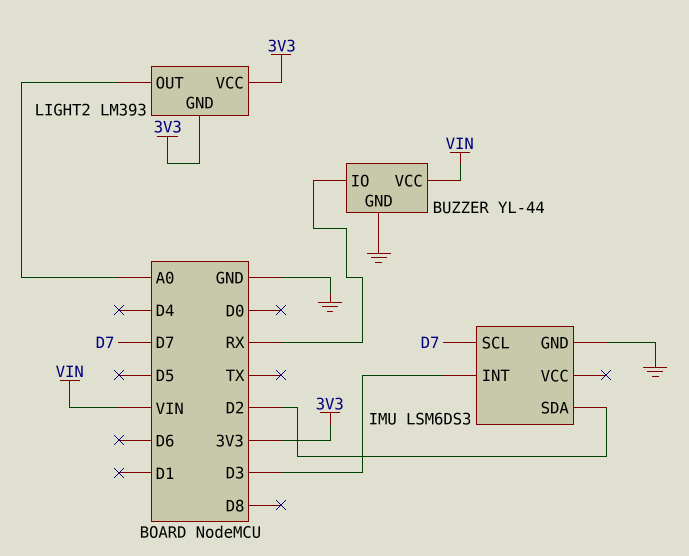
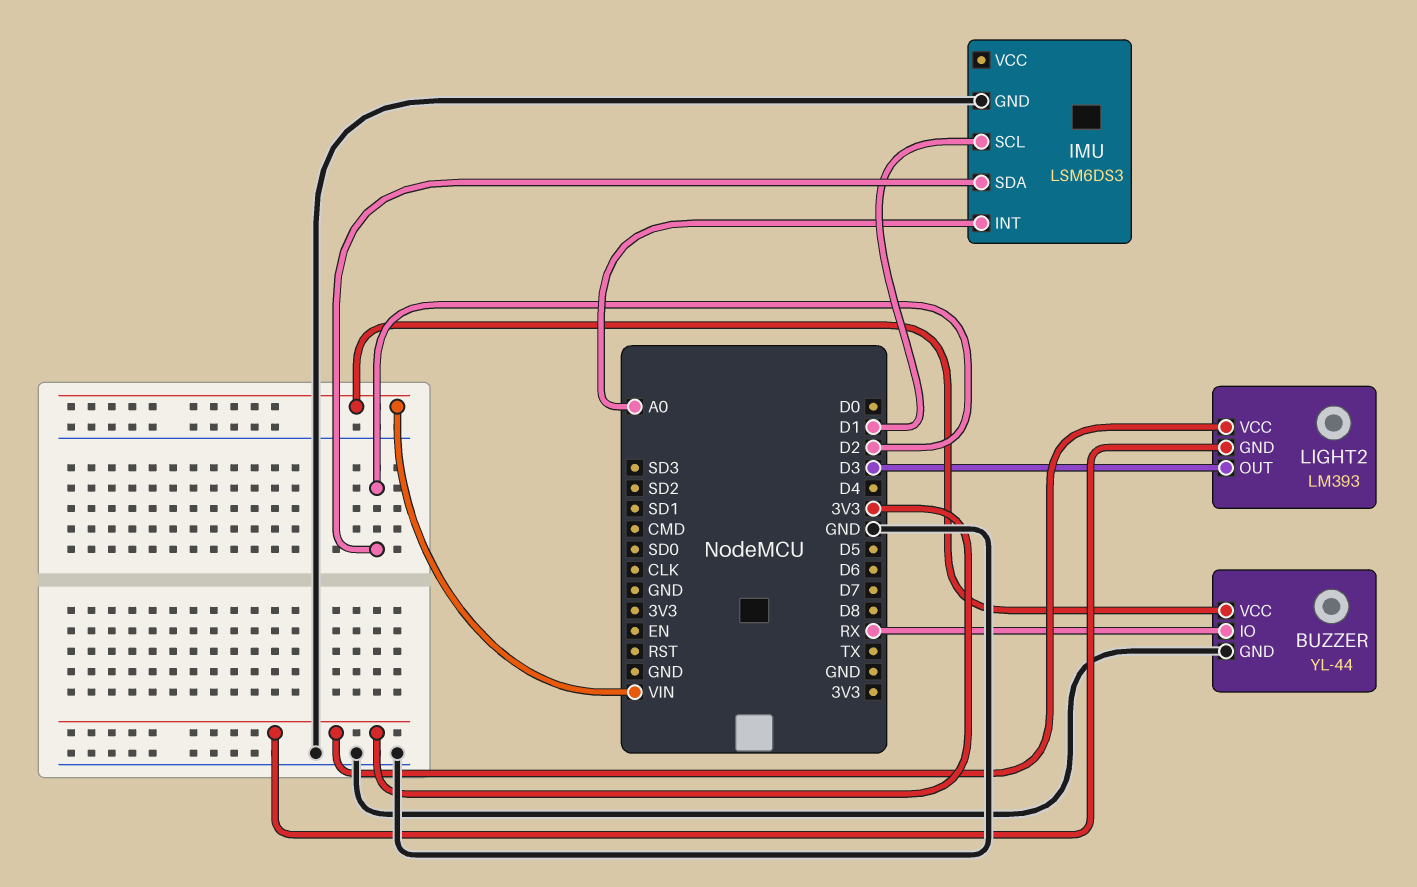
IMU pin INT: D3 -> A0
IMU pin SCL: D7 -> D1
LIGHT2 pin OUT: A0 -> D3

